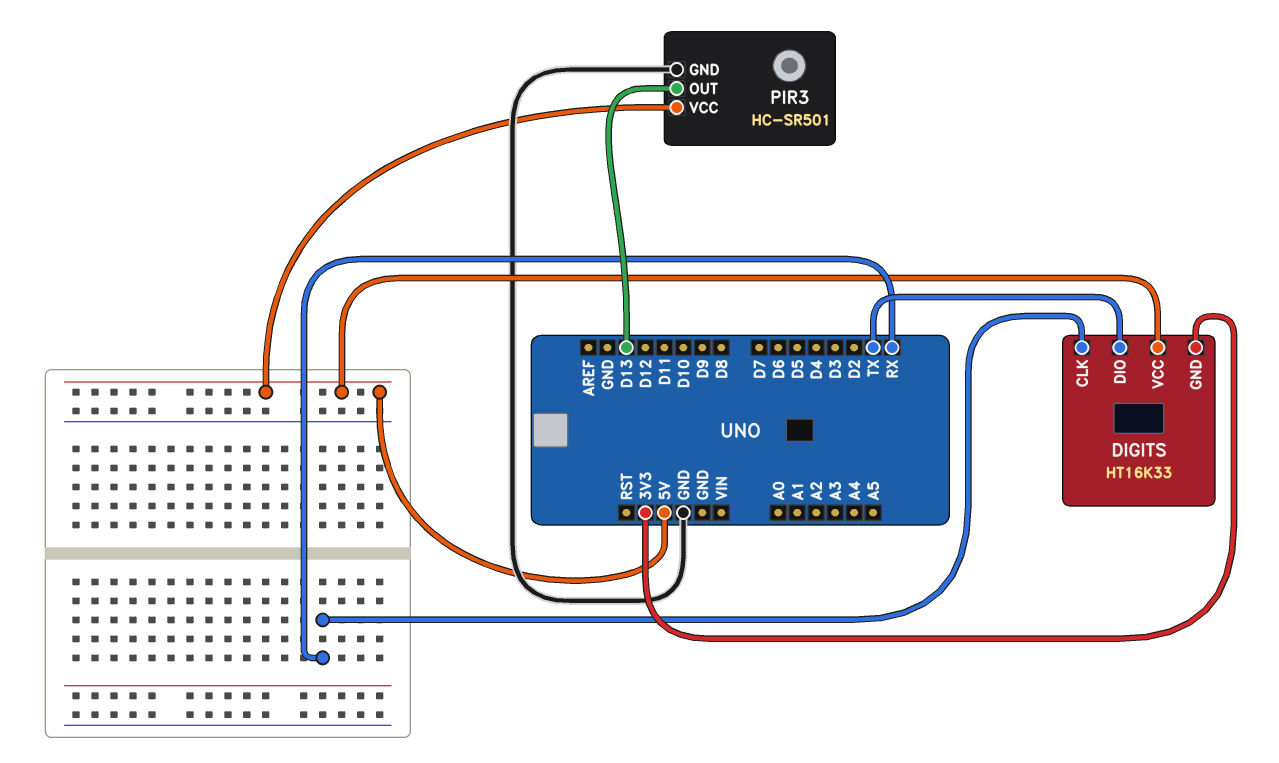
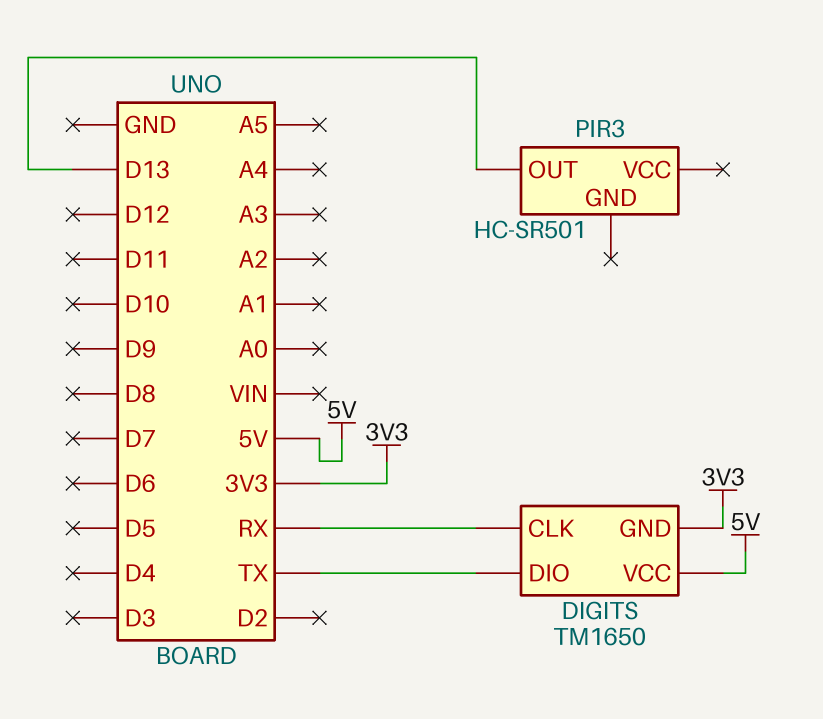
DIGITS: HT16K33 -> TM1650
PIR3 pin GND: GND -> none
PIR3 pin VCC: 5V -> none

